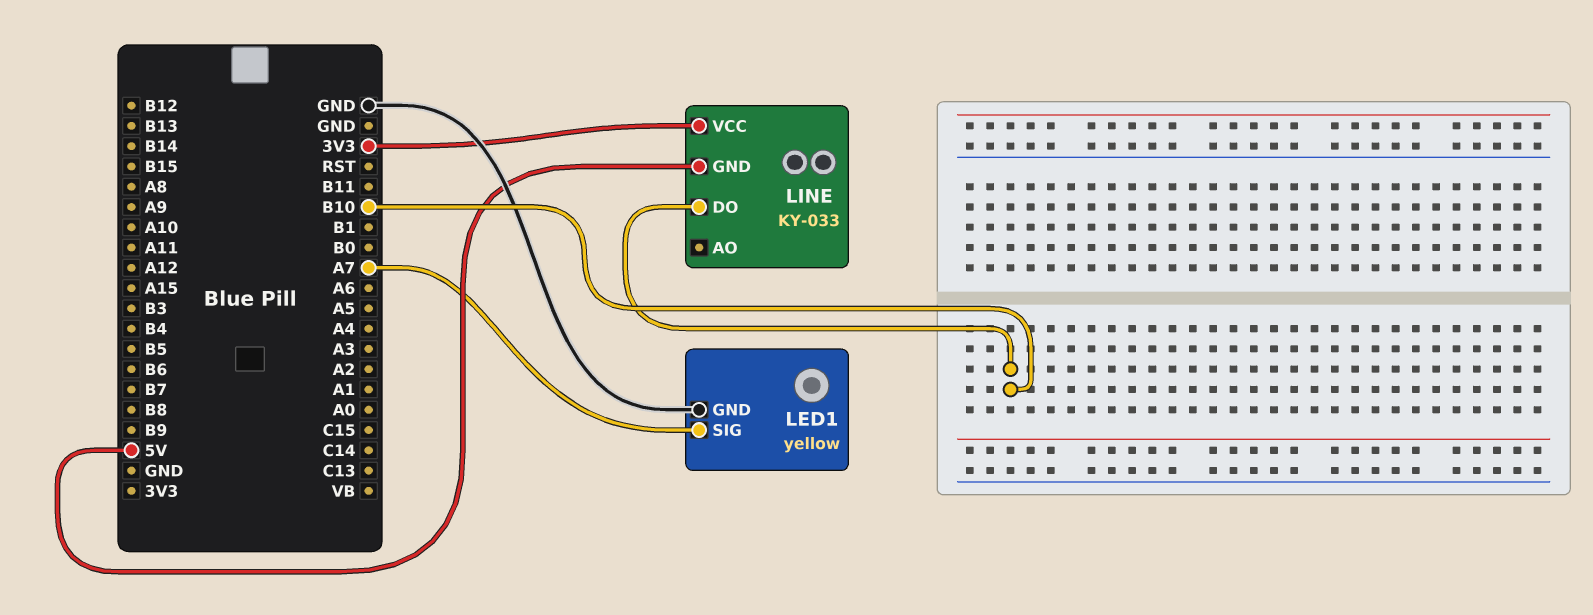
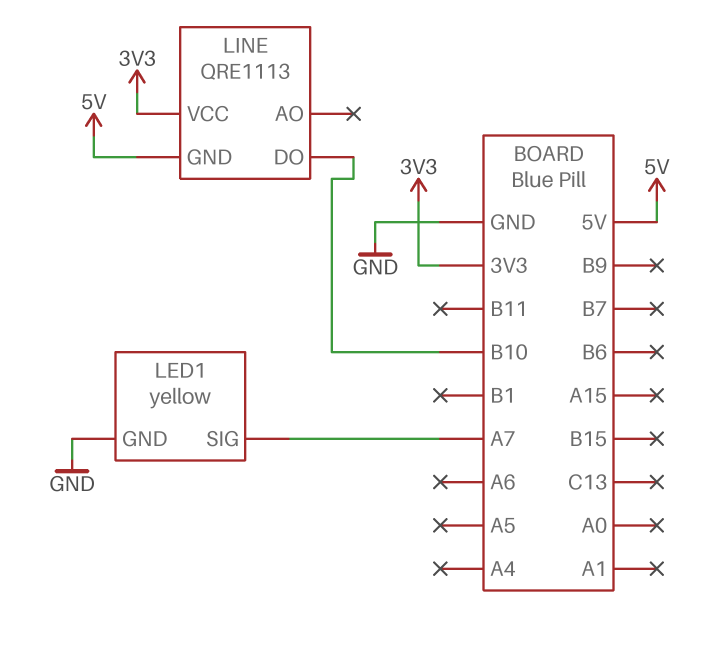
LINE: KY-033 -> QRE1113

